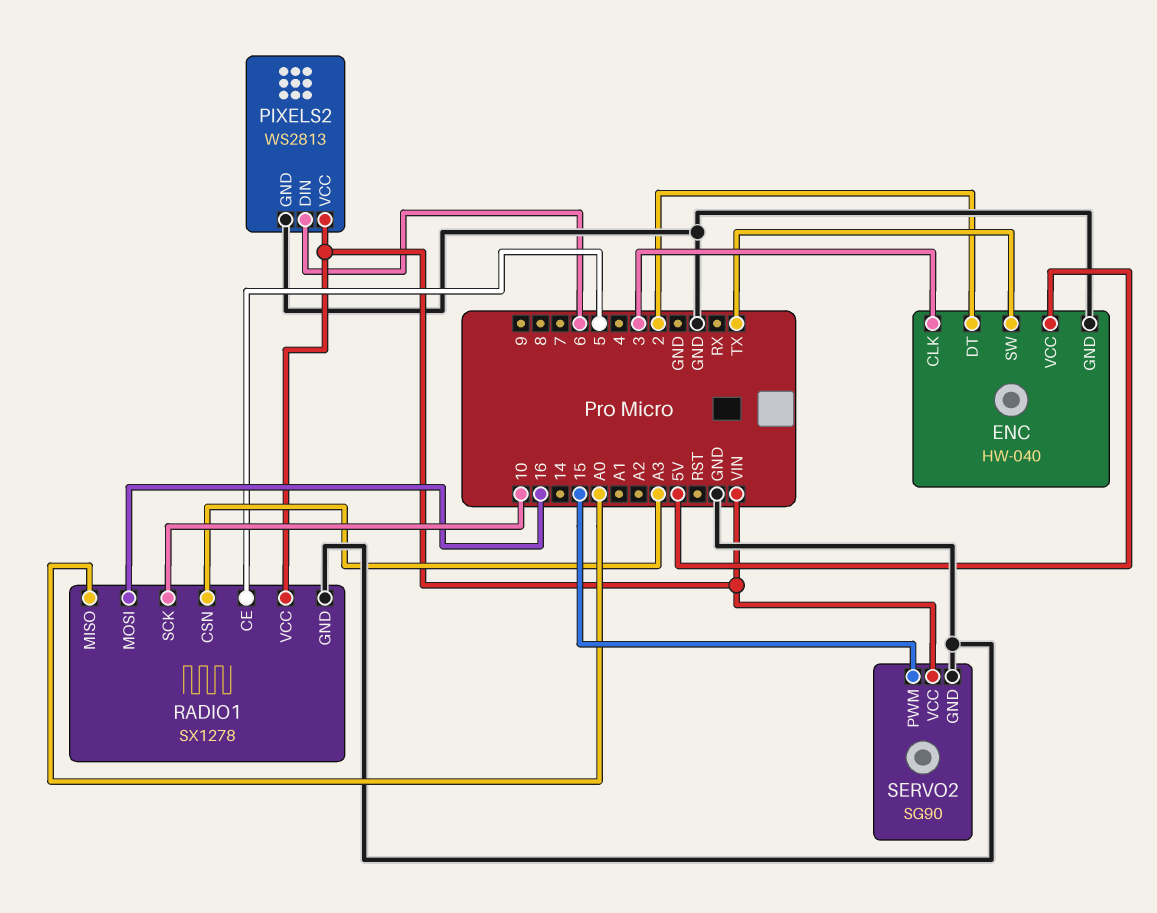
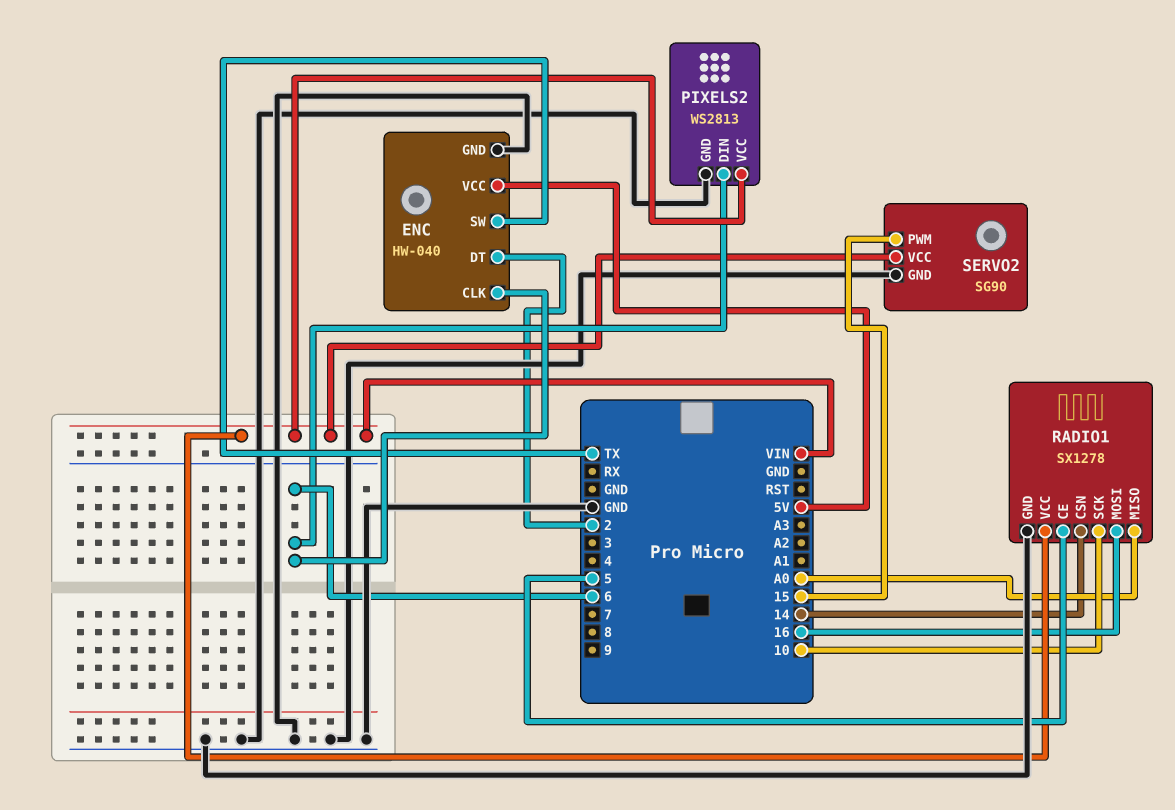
ENC pin CLK: 3 -> 6
RADIO1 pin CSN: A3 -> 14

